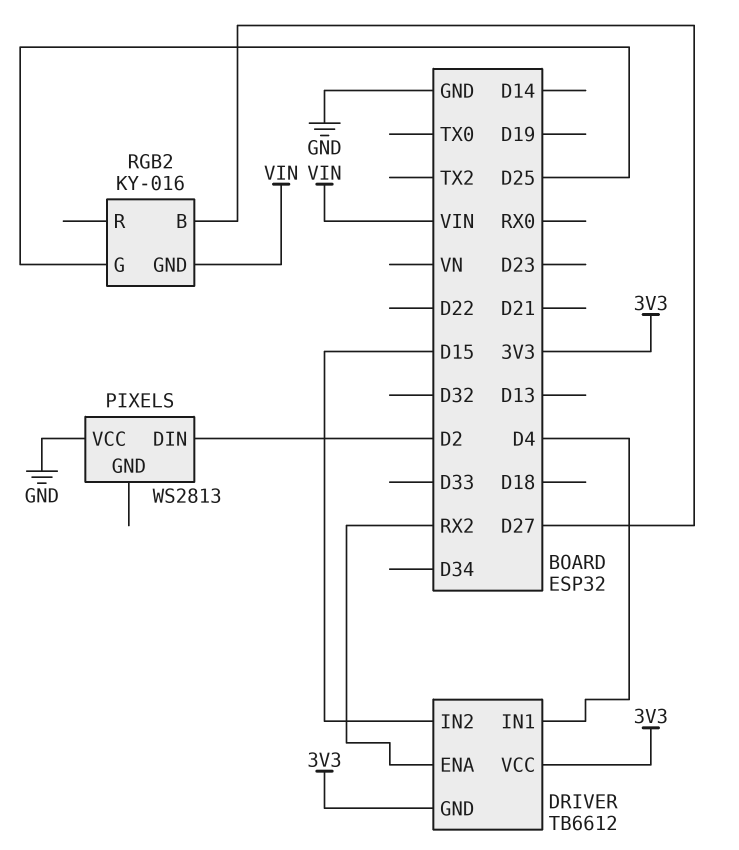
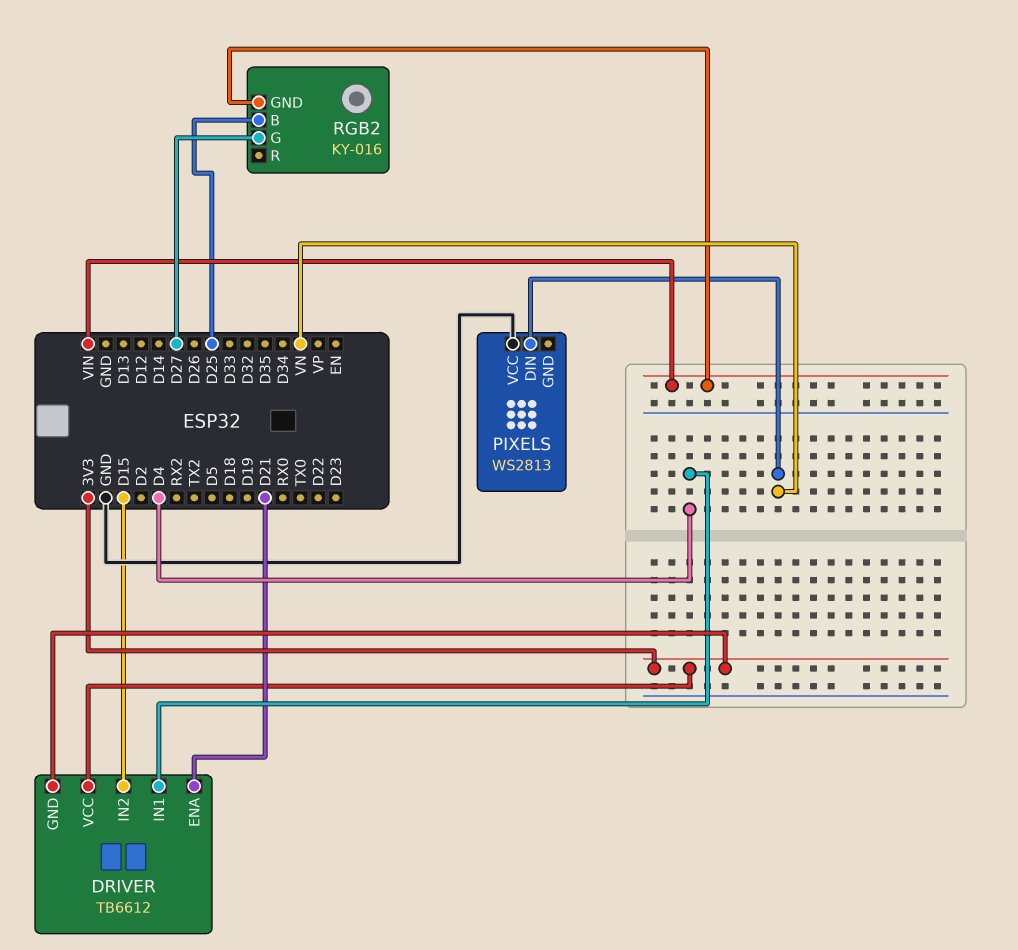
DRIVER pin ENA: RX2 -> D21
PIXELS pin DIN: D2 -> VN
RGB2 pin B: D27 -> D25
RGB2 pin G: D25 -> D27

